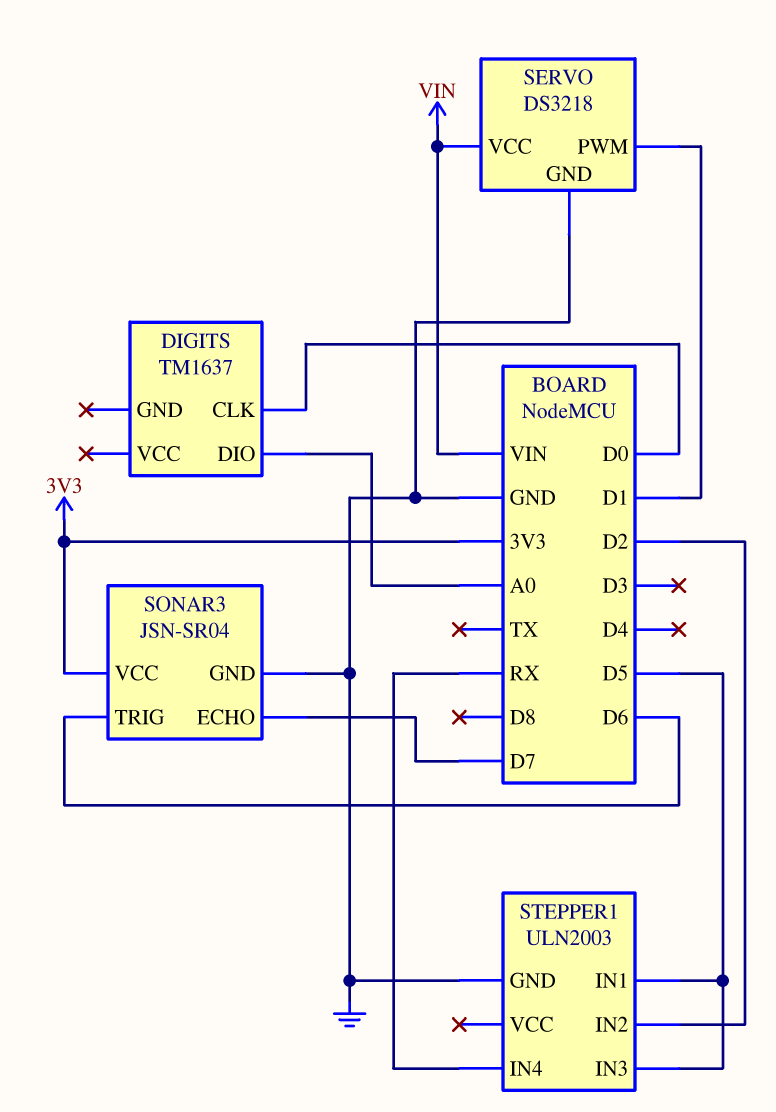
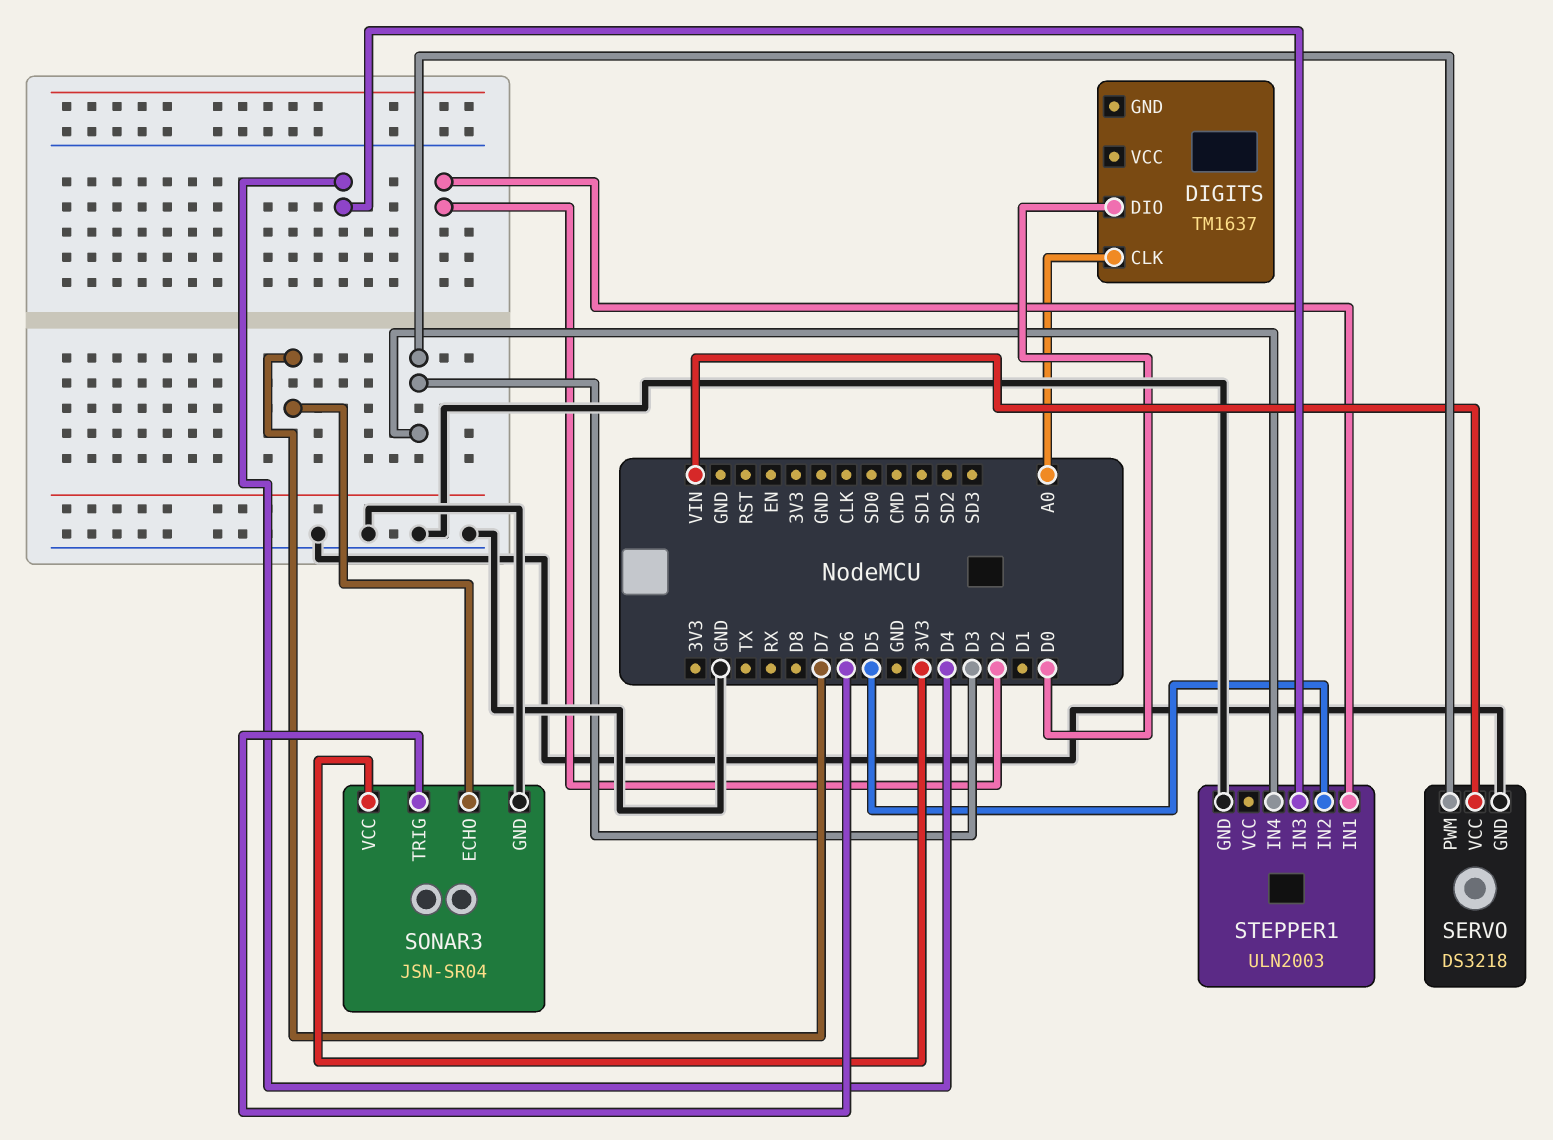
DIGITS pin CLK: D0 -> A0
DIGITS pin DIO: A0 -> D0
SERVO pin PWM: D1 -> D3
STEPPER1 pin IN1: D5 -> D2
STEPPER1 pin IN2: D2 -> D5
STEPPER1 pin IN3: D5 -> D4
STEPPER1 pin IN4: RX -> D3

